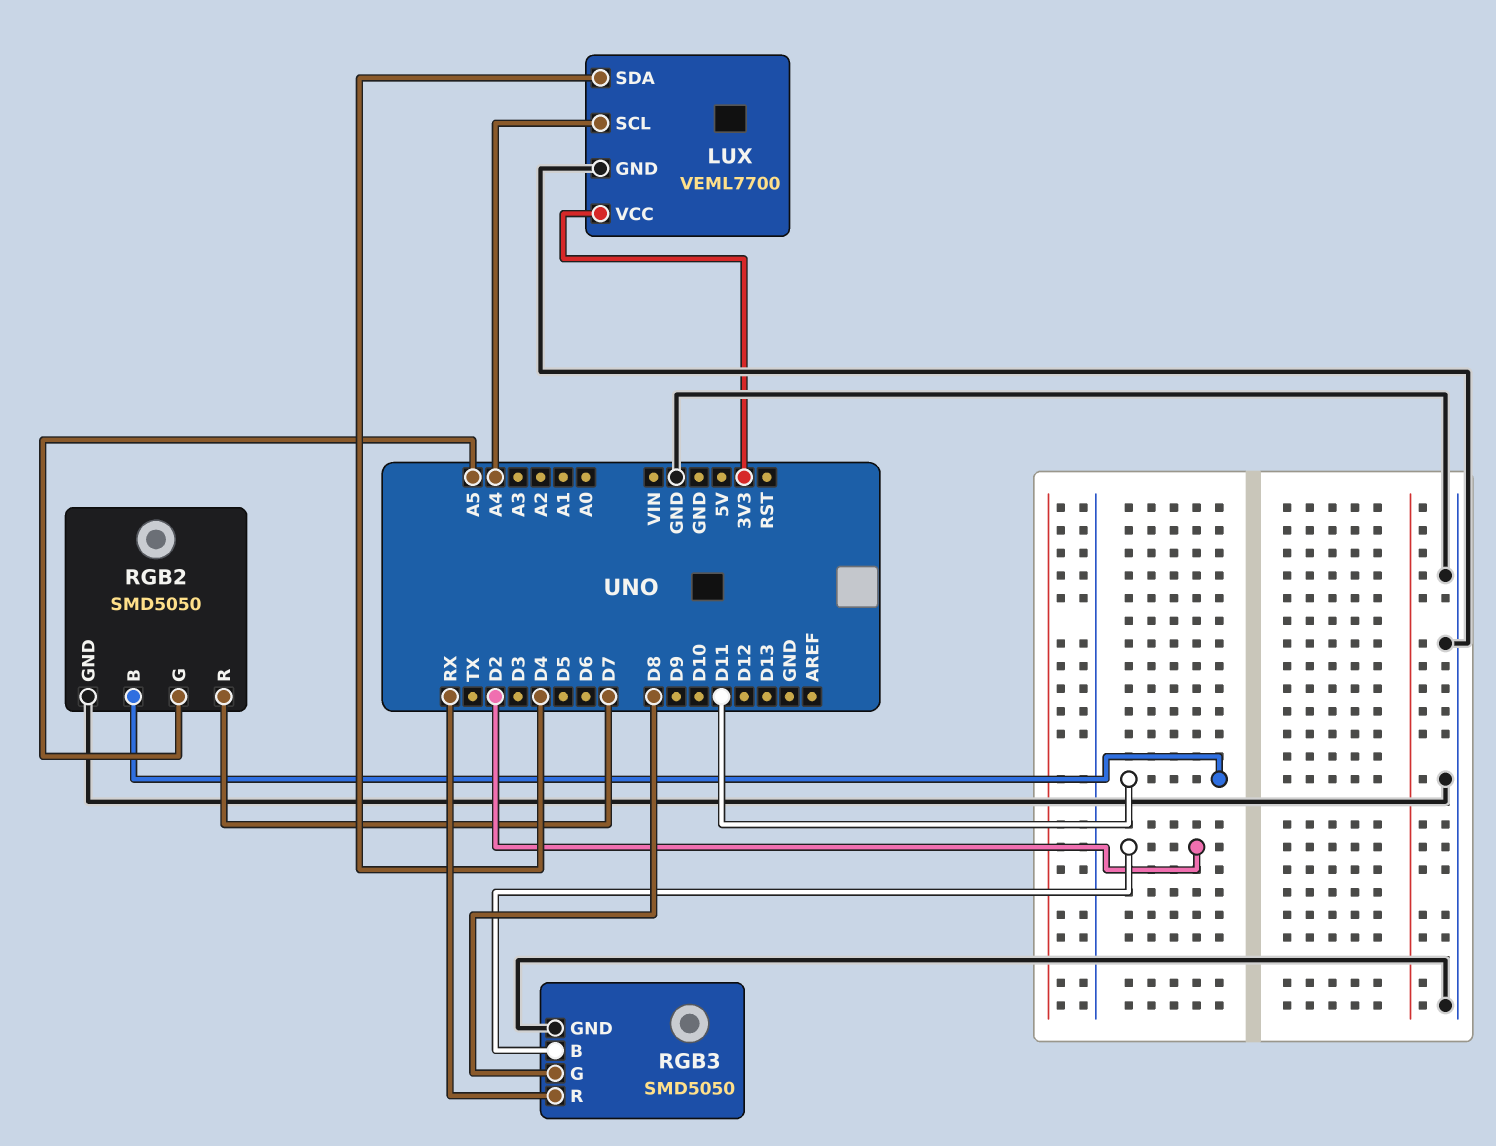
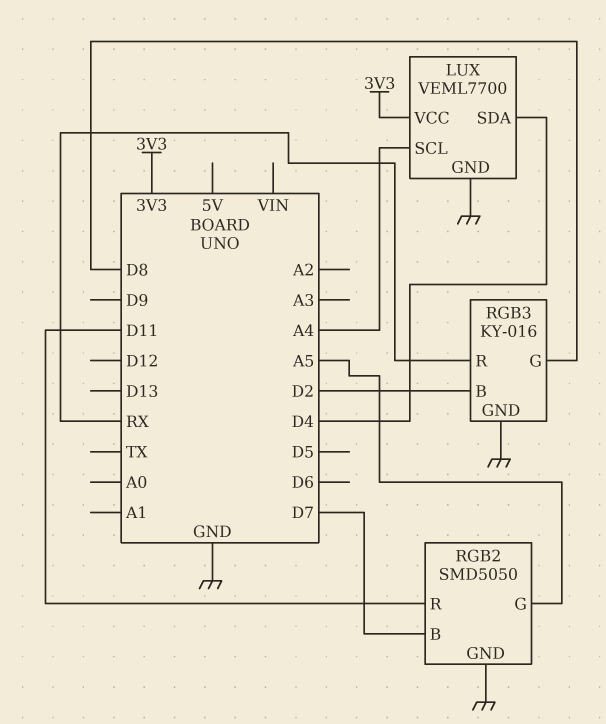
RGB2 pin B: D11 -> D7
RGB2 pin R: D7 -> D11
RGB3: SMD5050 -> KY-016

